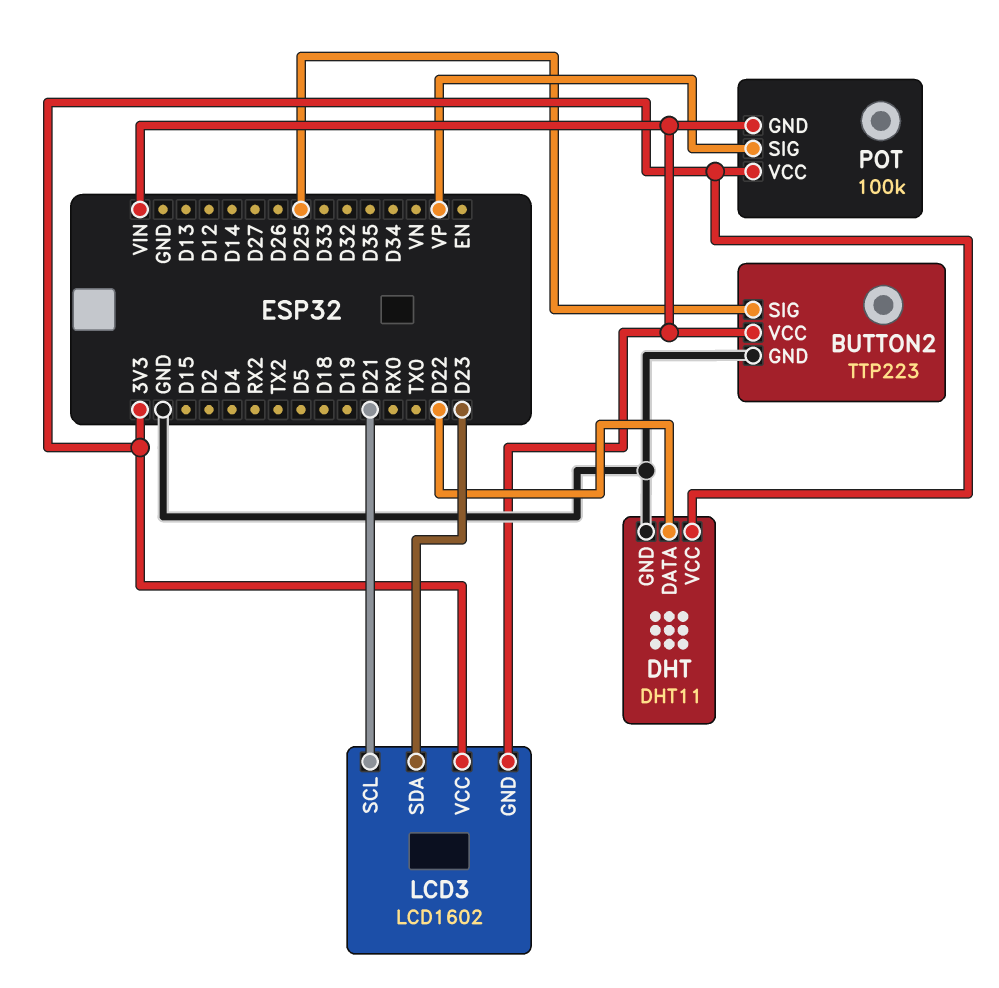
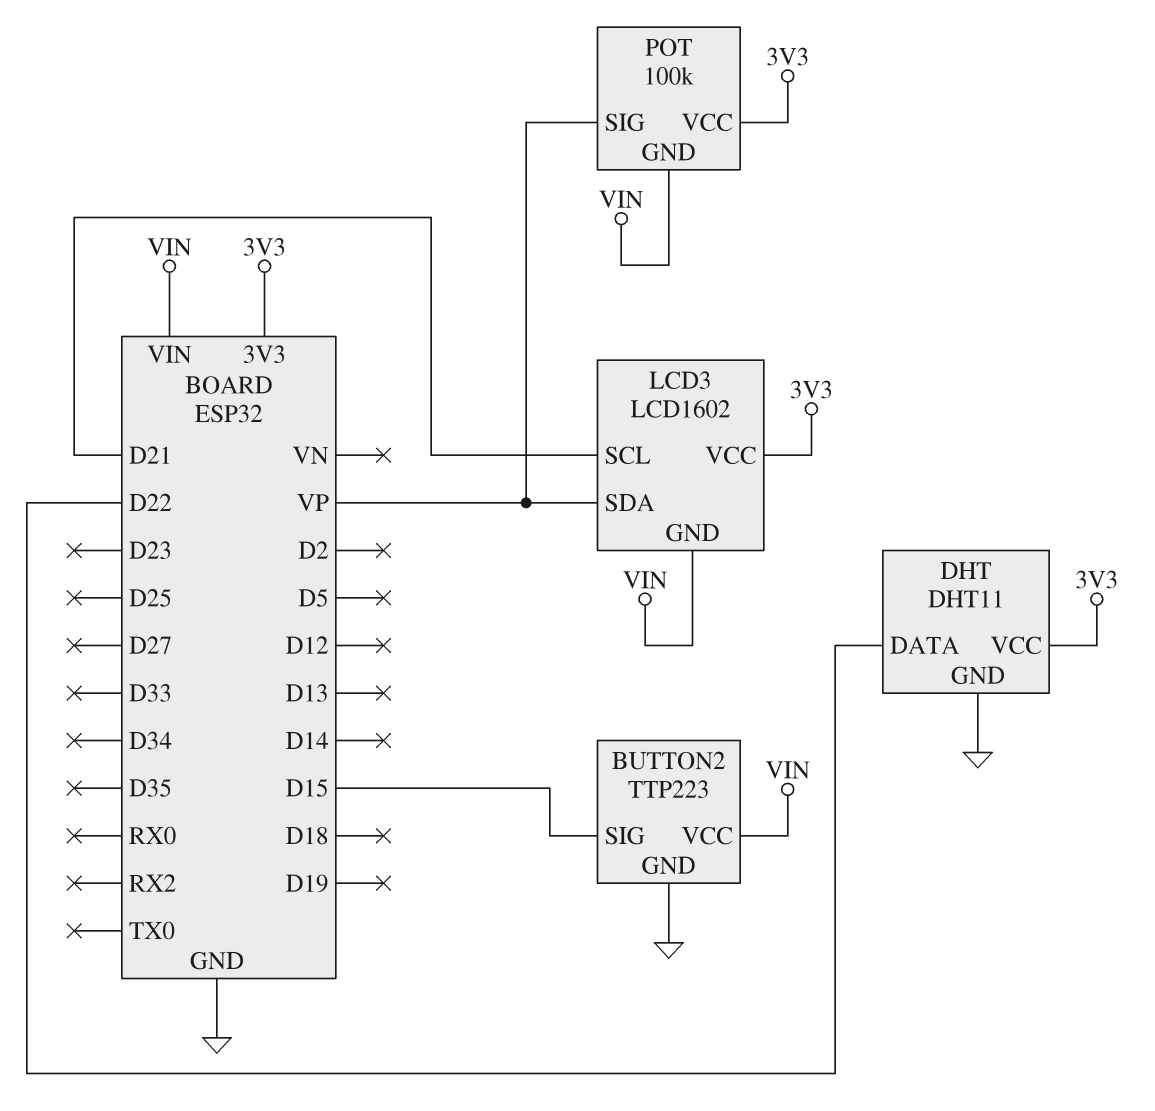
BUTTON2 pin SIG: D25 -> D15
LCD3 pin SDA: D23 -> VP

